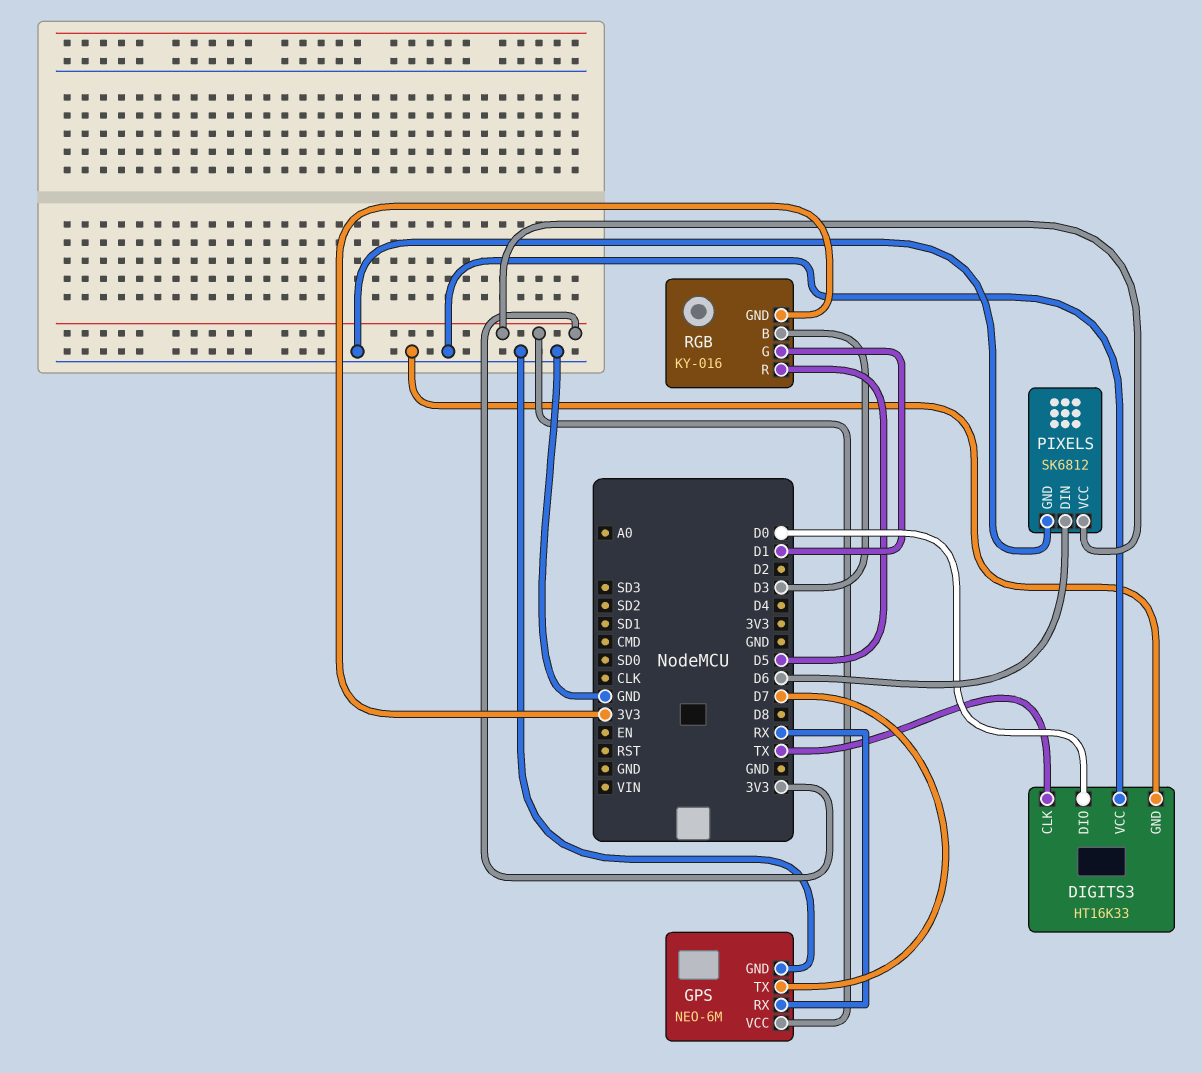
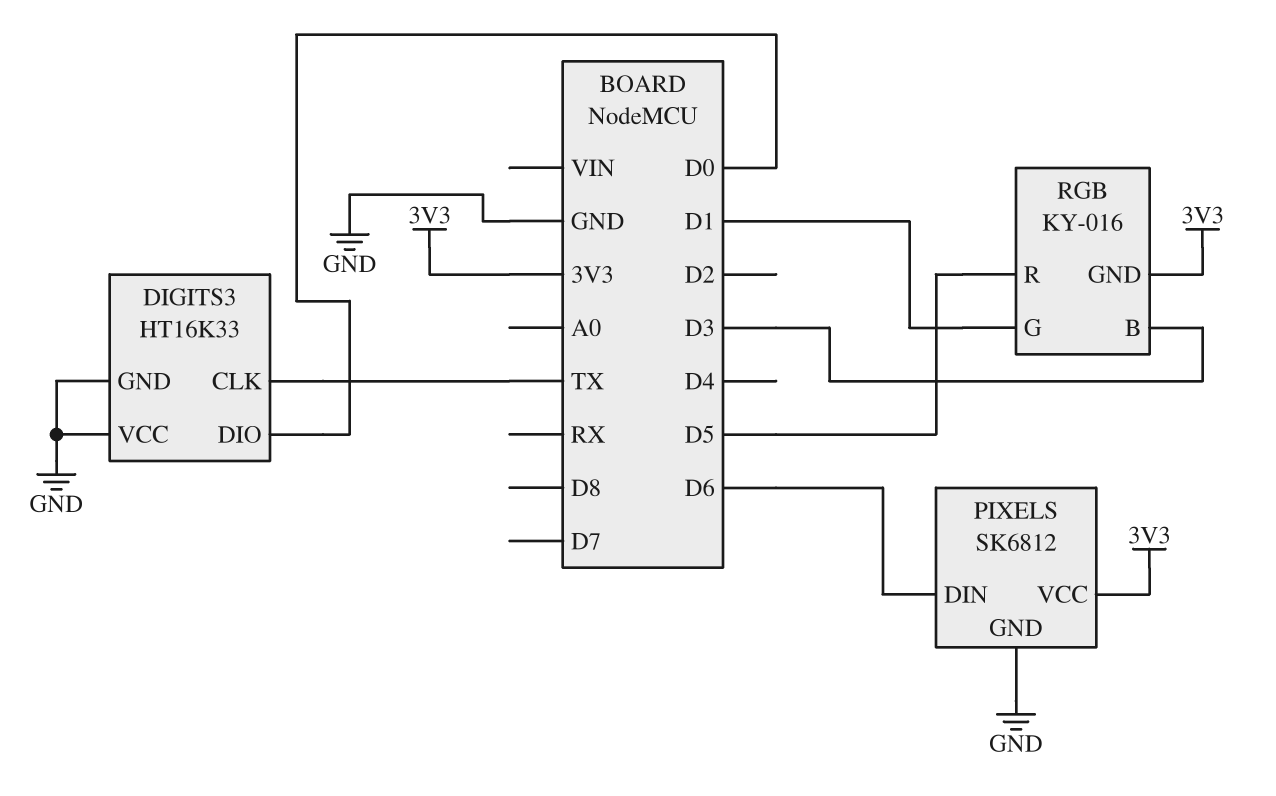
GPS: NEO-6M -> none
GPS pin GND: GND -> none
GPS pin RX: RX -> none
GPS pin TX: D7 -> none
GPS pin VCC: 3V3 -> none

